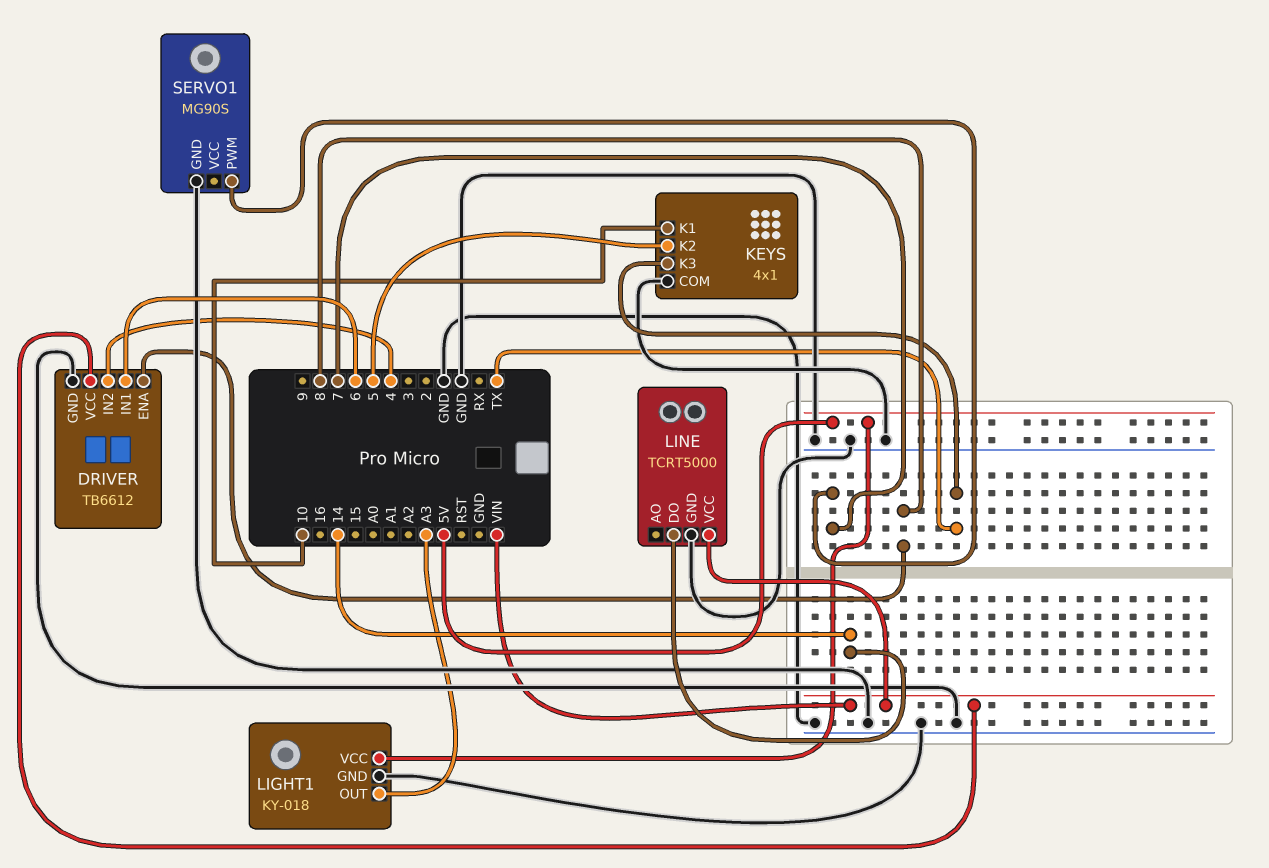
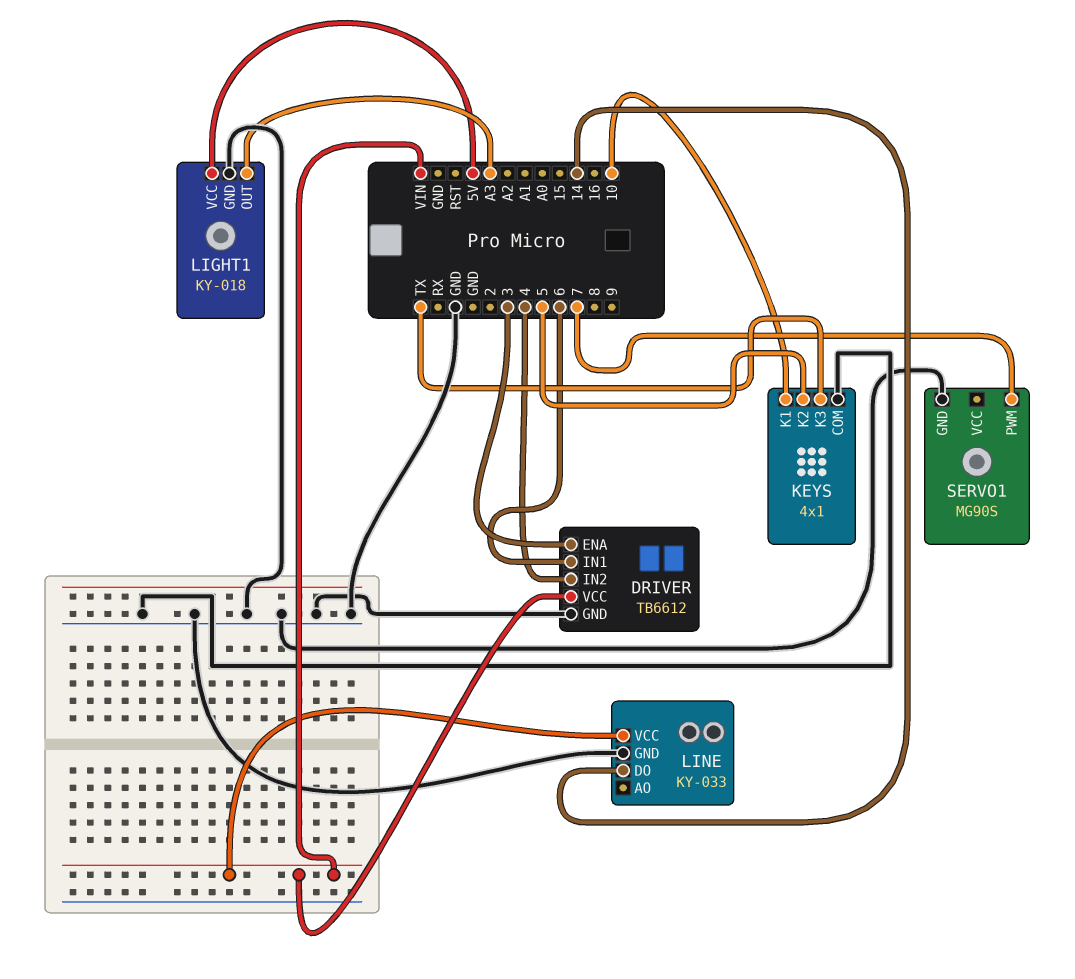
DRIVER pin ENA: 8 -> 3
LINE: TCRT5000 -> KY-033

